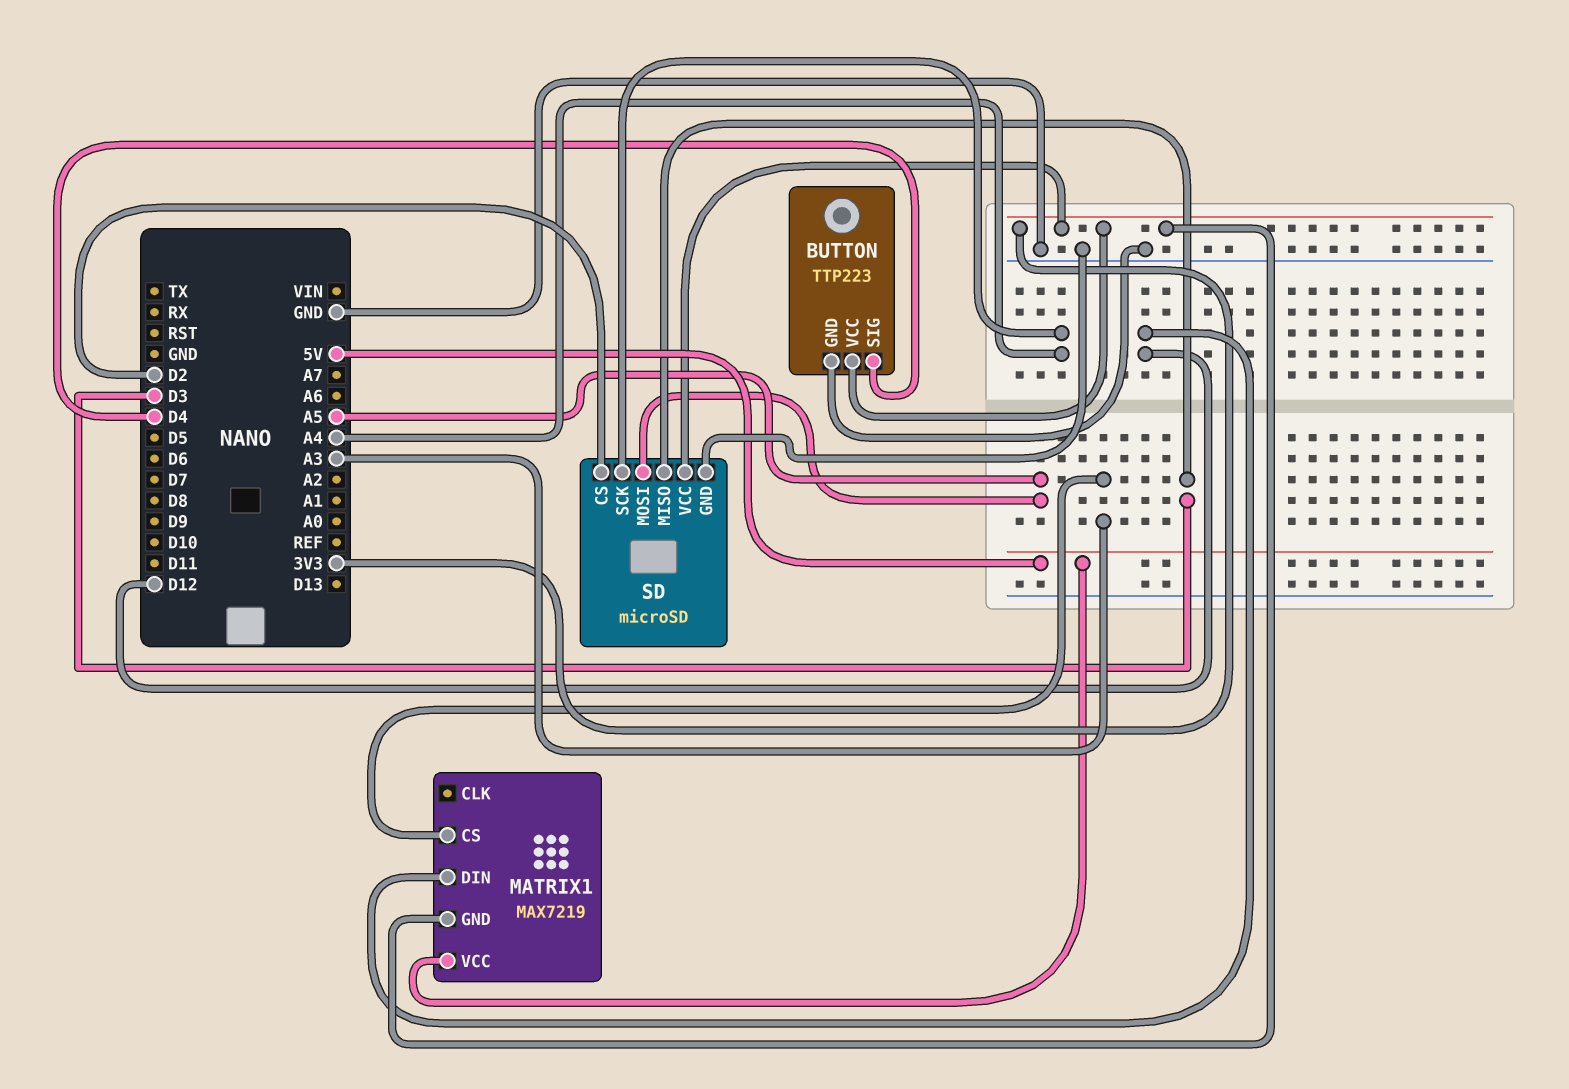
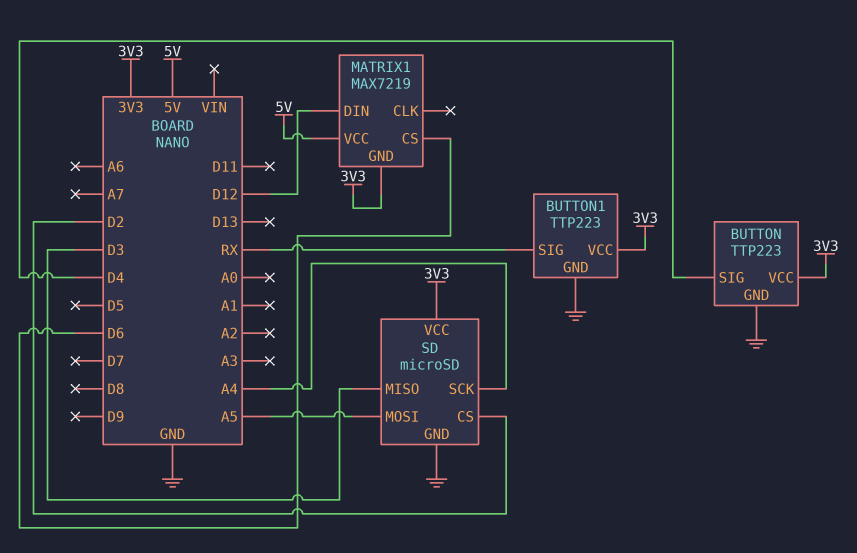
BUTTON1: none -> TTP223
BUTTON1 pin GND: none -> GND
BUTTON1 pin SIG: none -> RX
BUTTON1 pin VCC: none -> 3V3
MATRIX1 pin CS: A3 -> D6

